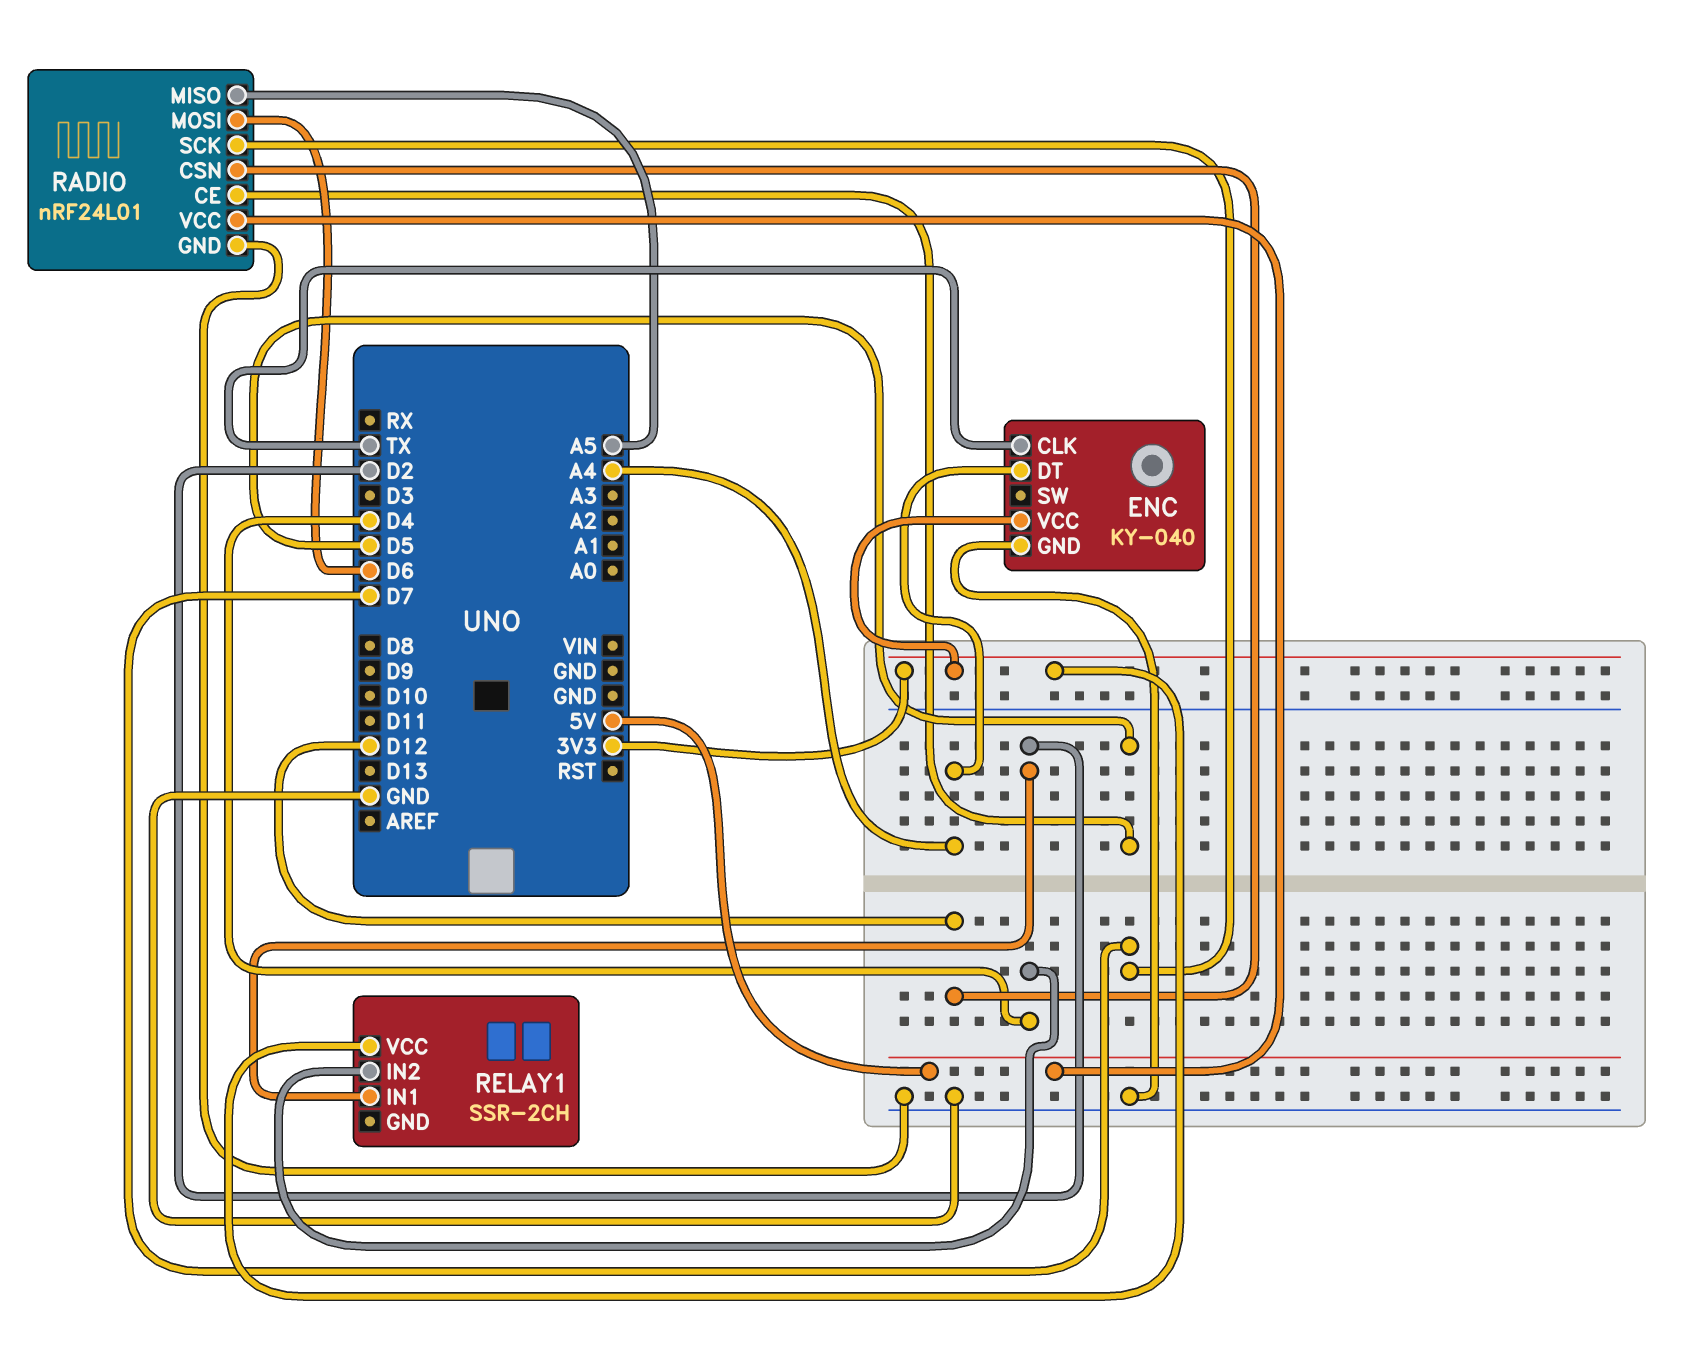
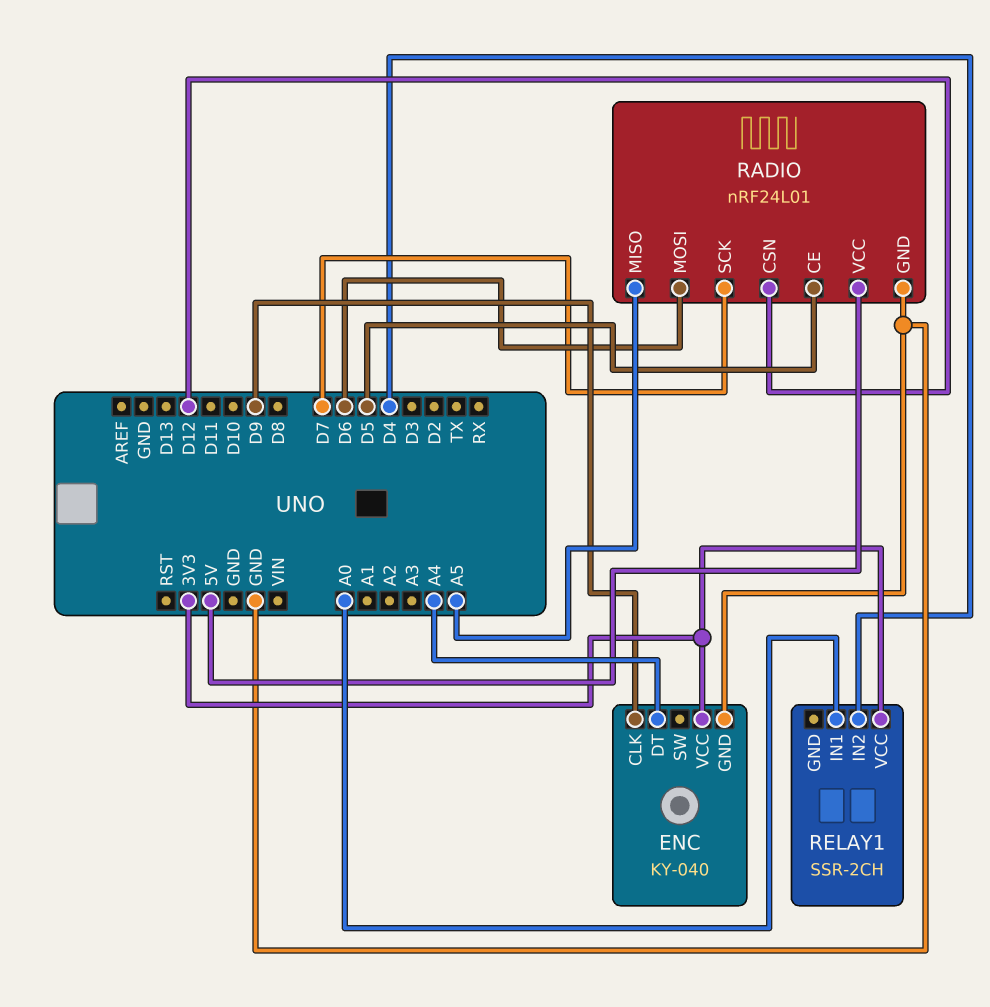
ENC pin CLK: TX -> D9
RELAY1 pin IN1: D2 -> A0

